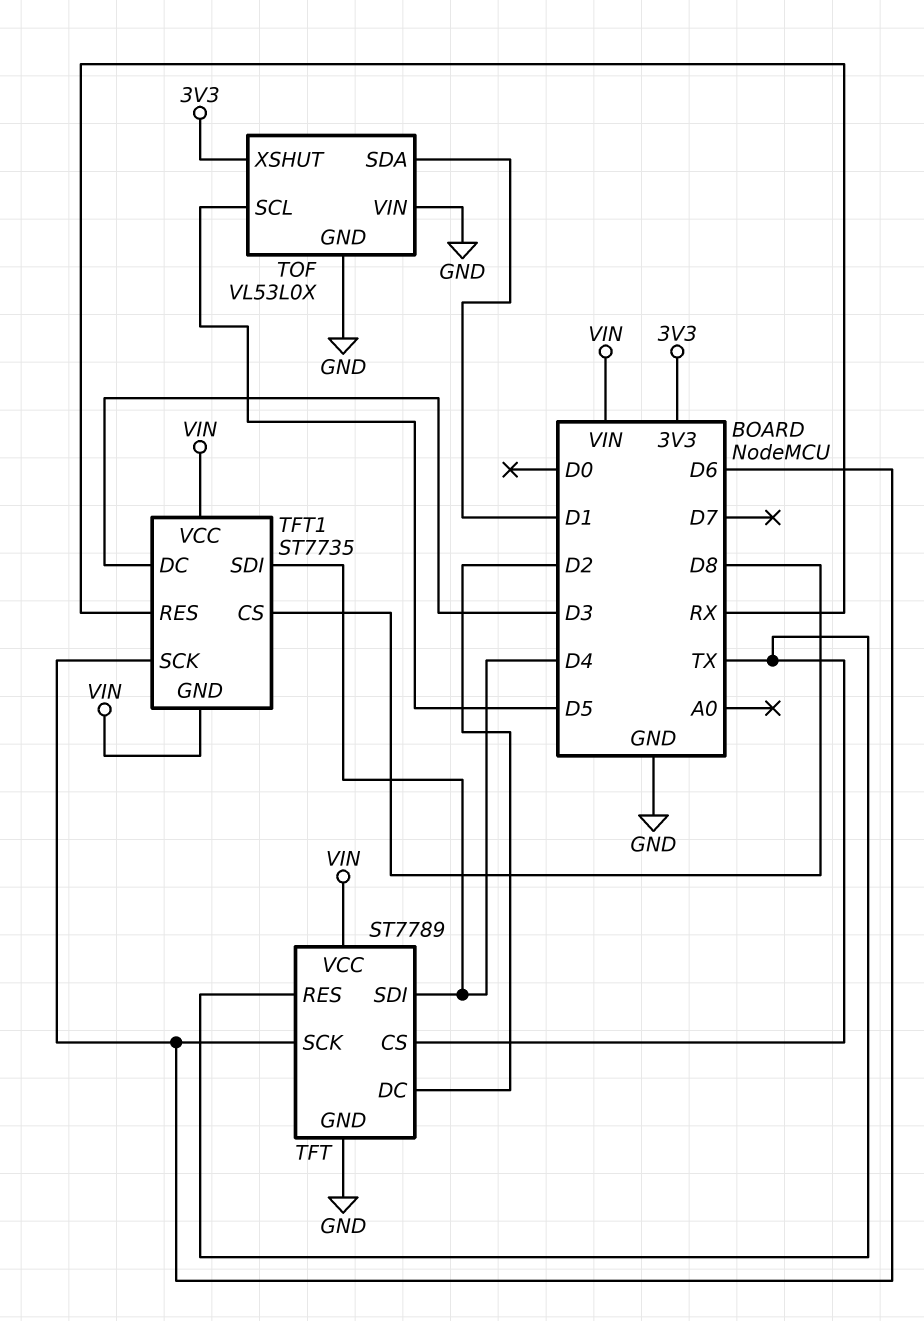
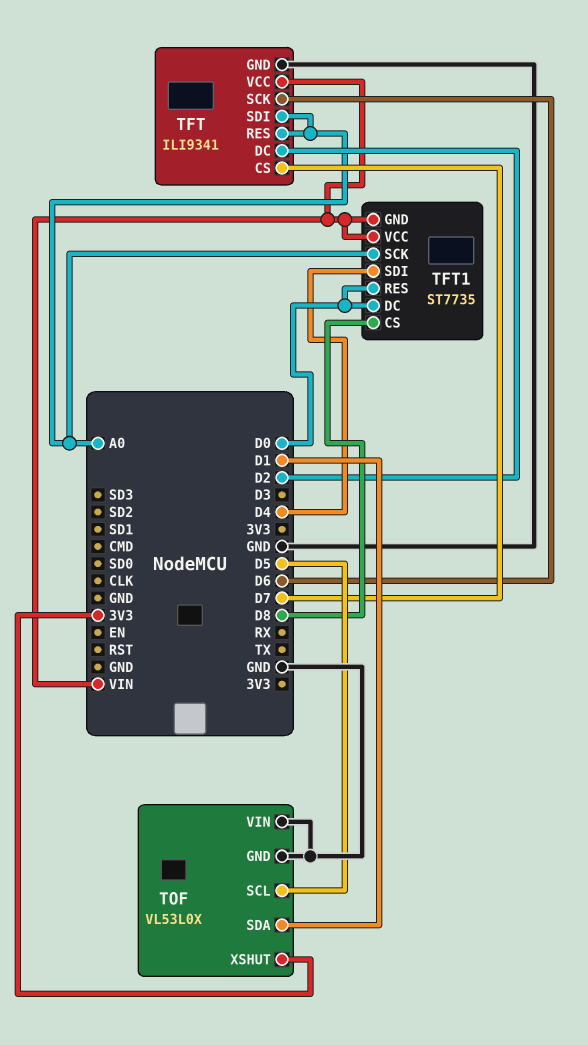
TFT: ST7789 -> ILI9341
TFT pin CS: TX -> D7
TFT pin RES: TX -> A0
TFT pin SDI: D4 -> A0
TFT1 pin DC: D3 -> D0
TFT1 pin RES: RX -> D0
TFT1 pin SCK: D6 -> A0

